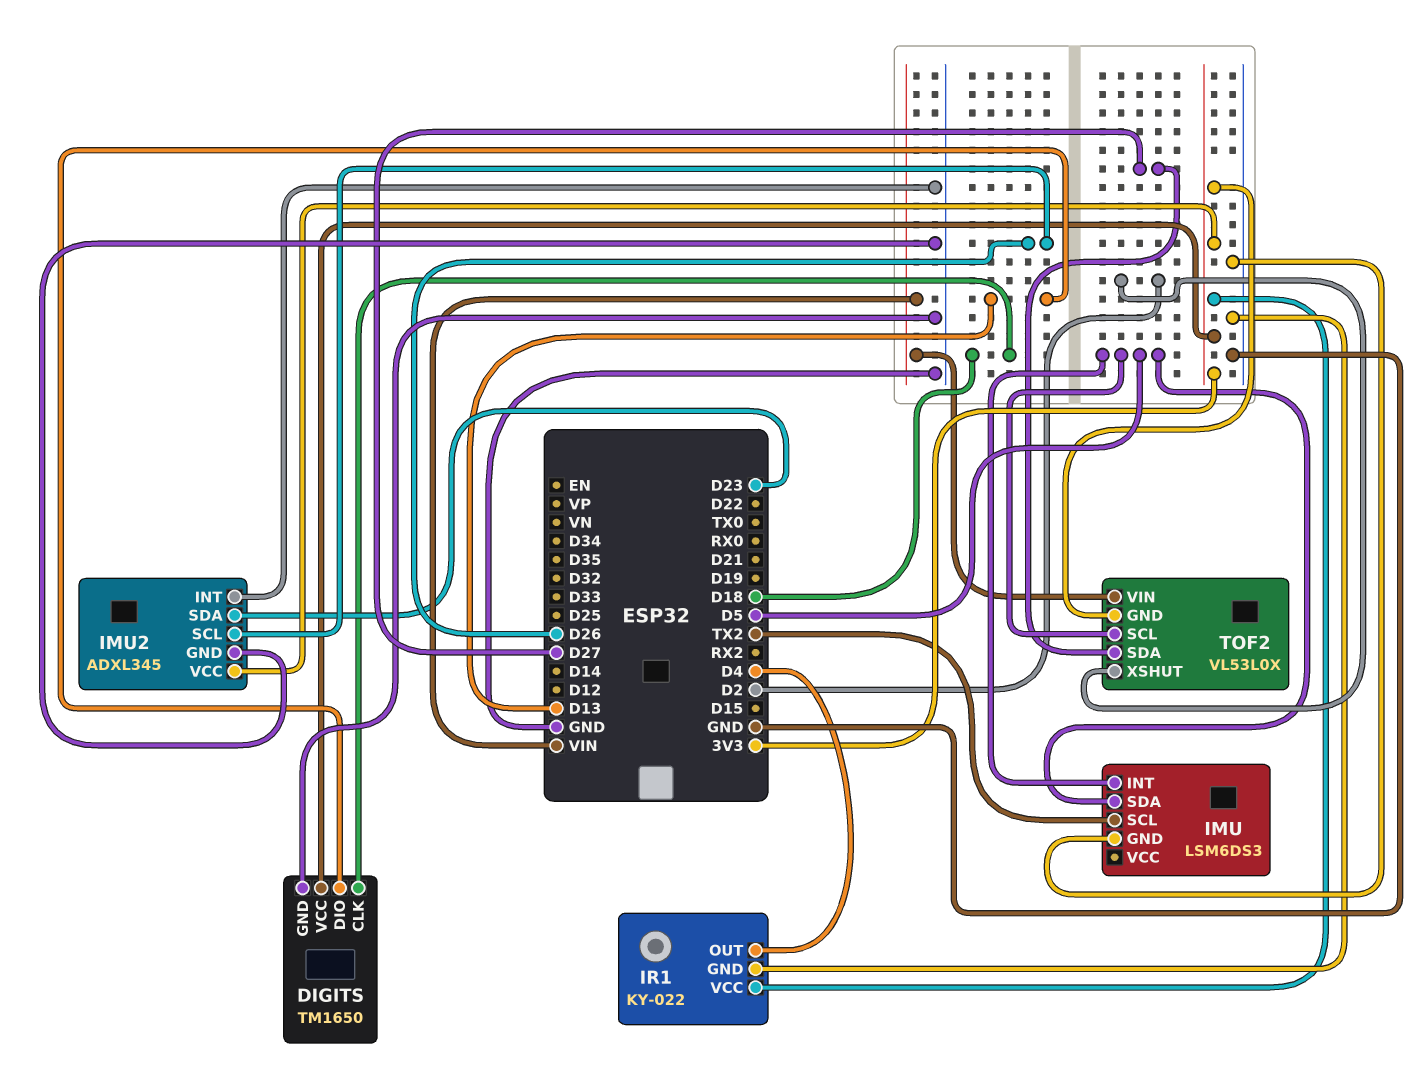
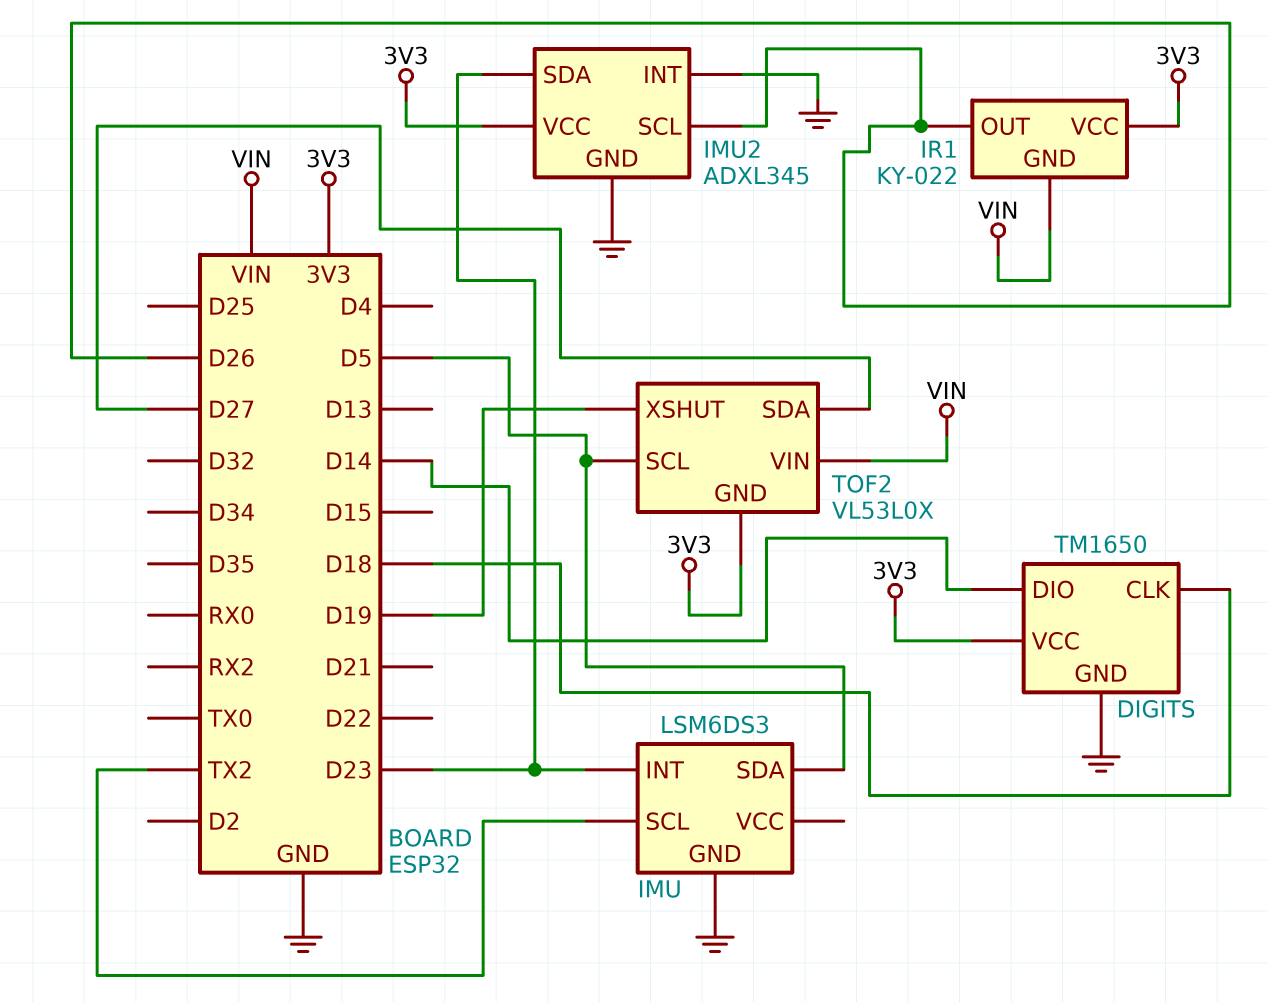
DIGITS pin DIO: D13 -> D14
IMU pin INT: D5 -> D23
IR1 pin GND: GND -> VIN
IR1 pin OUT: D4 -> D26
TOF2 pin XSHUT: D2 -> D19

